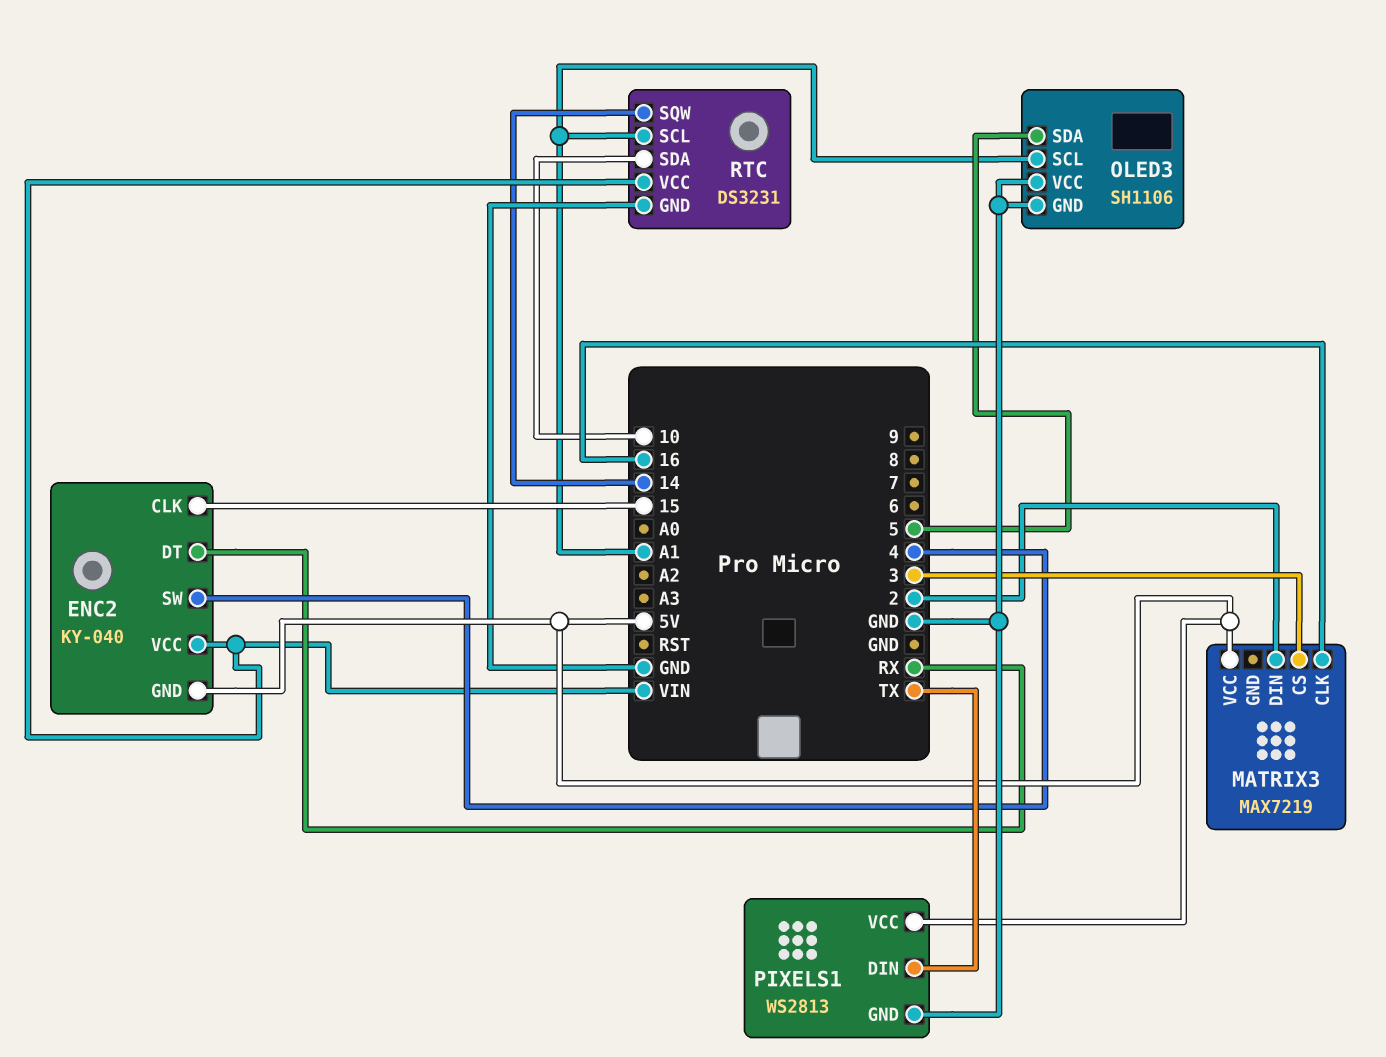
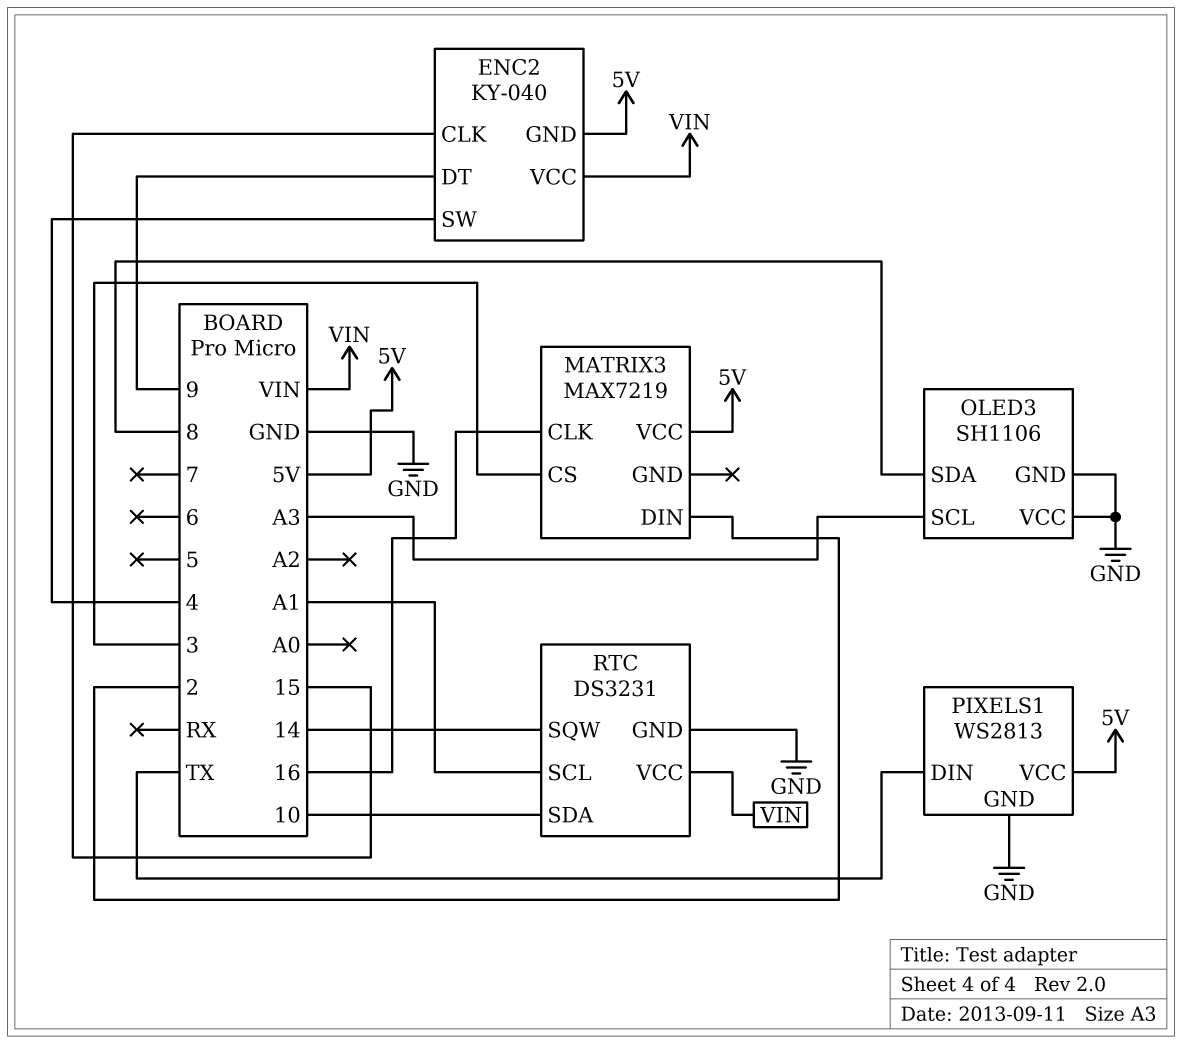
ENC2 pin DT: RX -> 9
OLED3 pin SCL: A1 -> A3
OLED3 pin SDA: 5 -> 8

